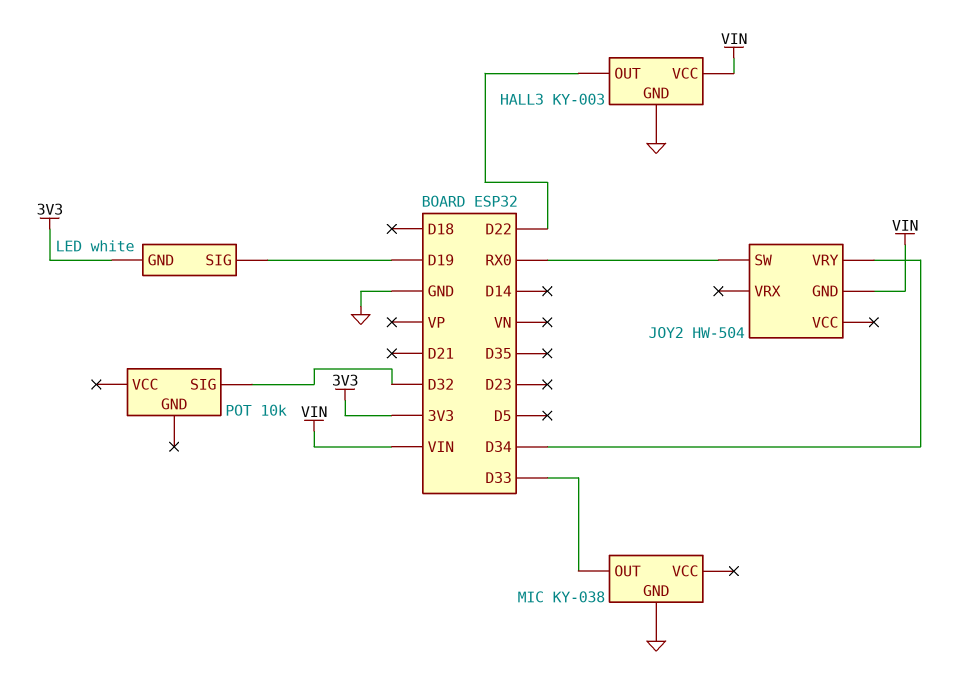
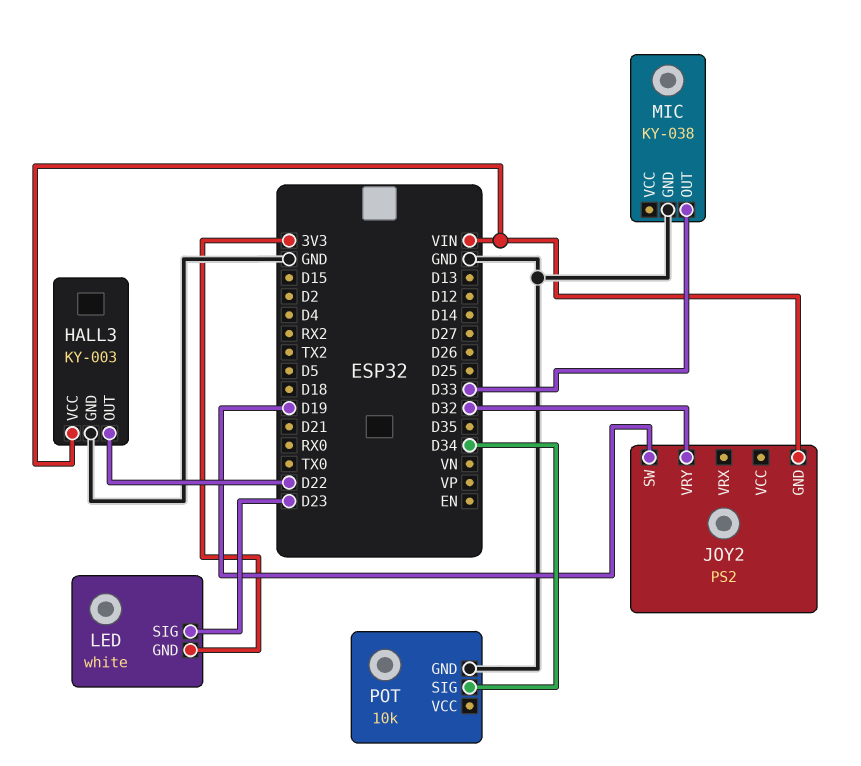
JOY2: HW-504 -> PS2
JOY2 pin SW: RX0 -> D19
JOY2 pin VRY: D34 -> D32
LED pin SIG: D19 -> D23
POT pin GND: none -> GND
POT pin SIG: D32 -> D34

